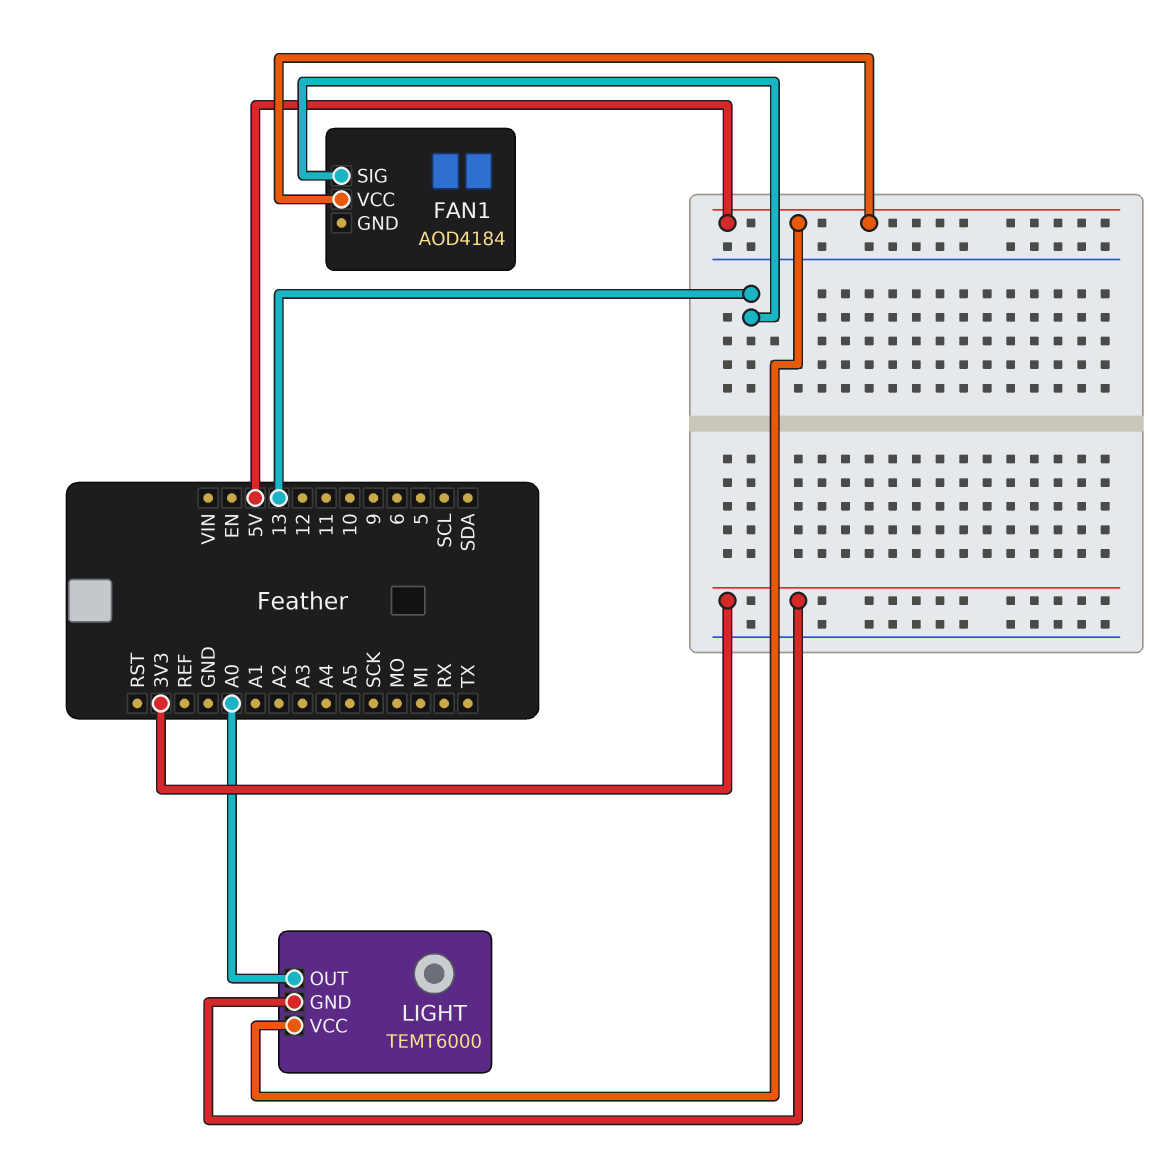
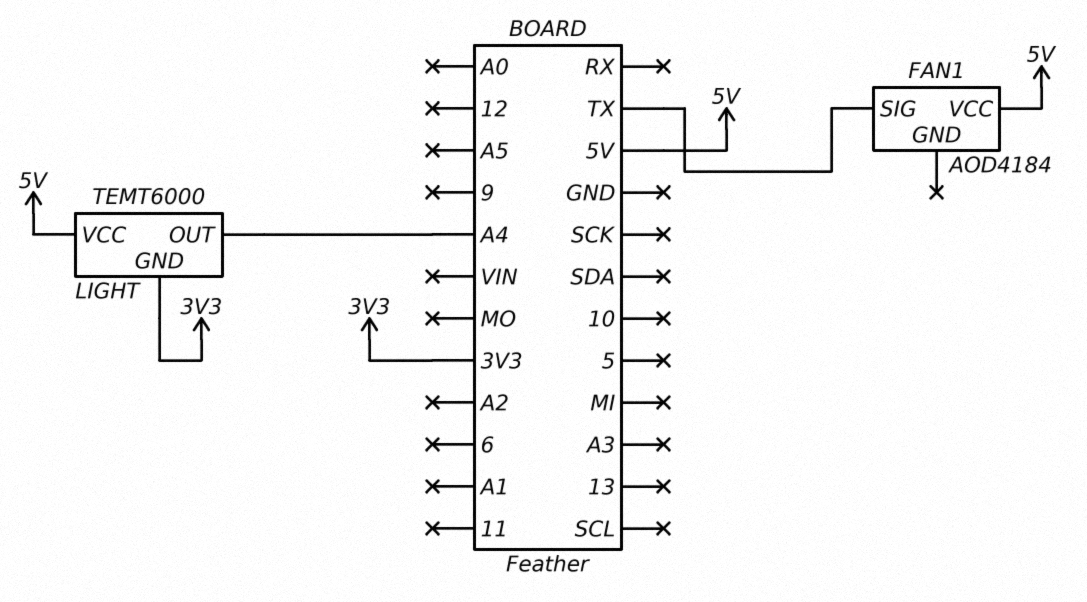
FAN1 pin SIG: 13 -> TX
LIGHT pin OUT: A0 -> A4

